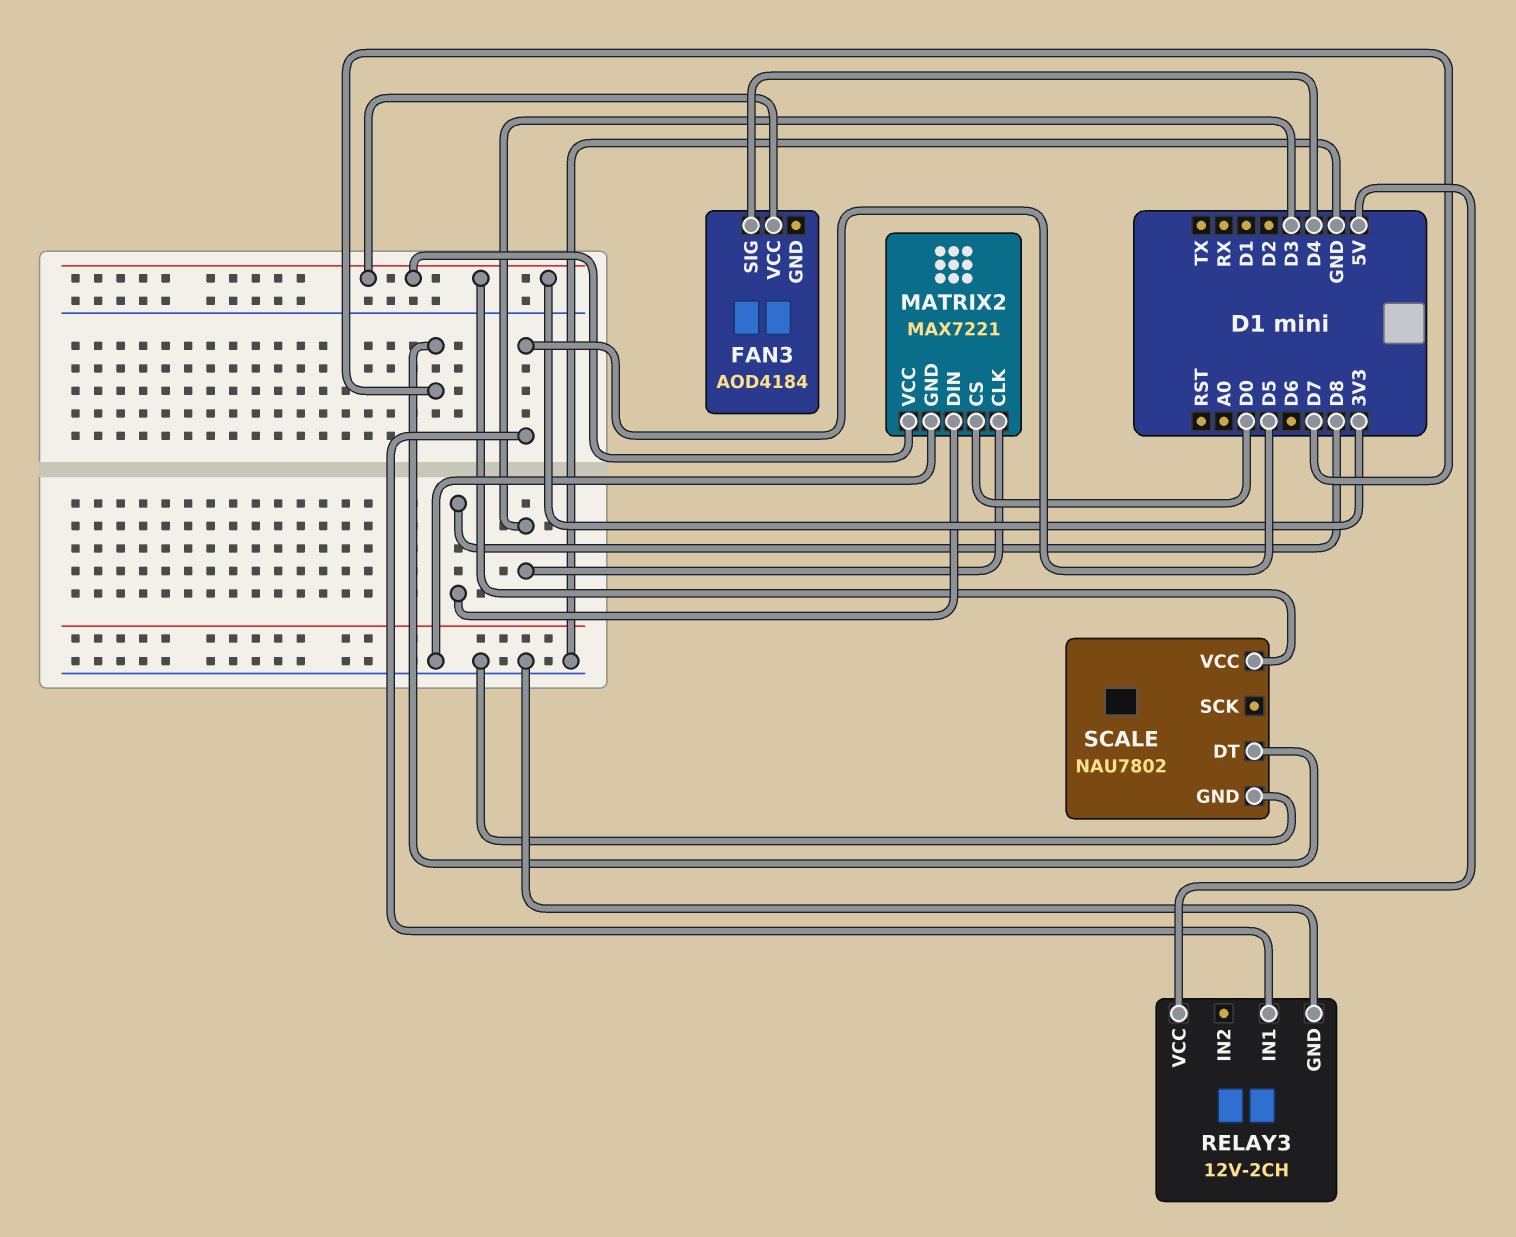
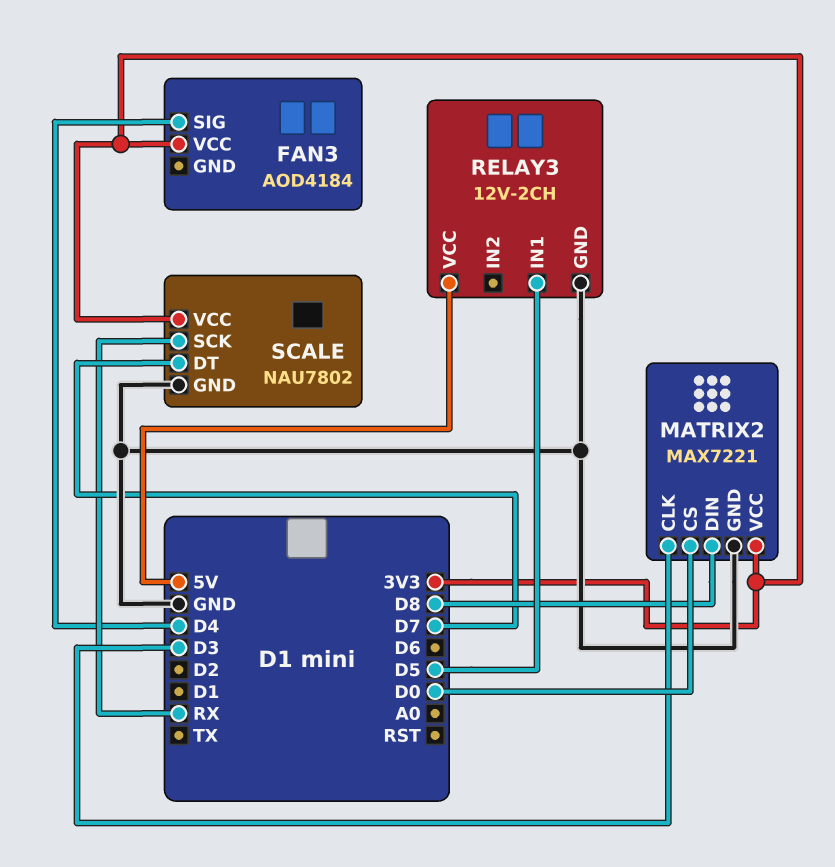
SCALE pin SCK: none -> RX

